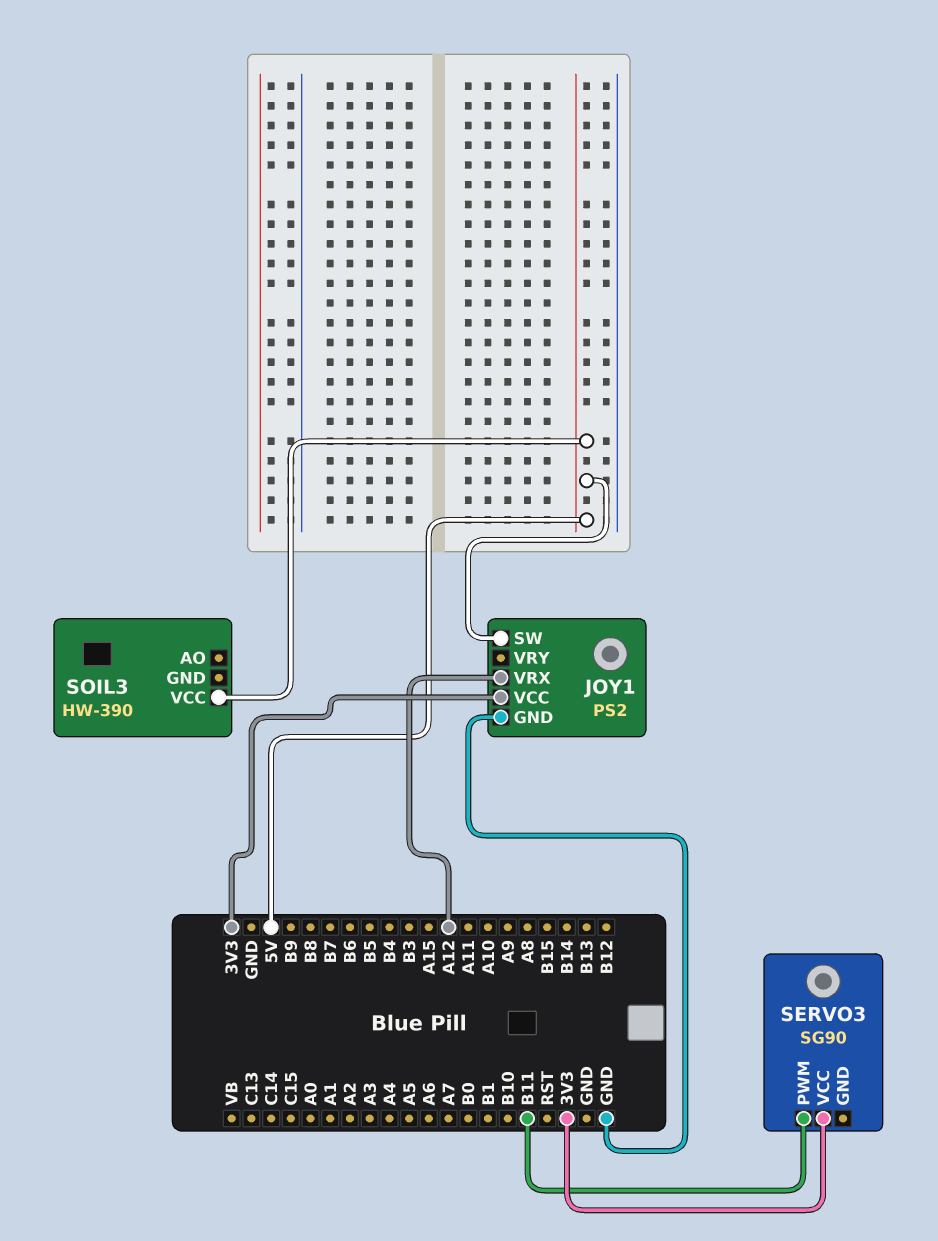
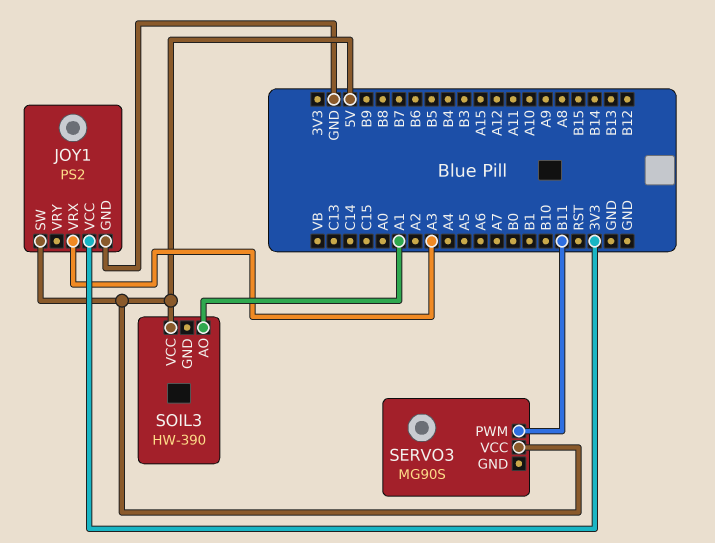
JOY1 pin VRX: A12 -> A3
SERVO3: SG90 -> MG90S
SERVO3 pin VCC: 3V3 -> 5V
SOIL3 pin AO: none -> A1

